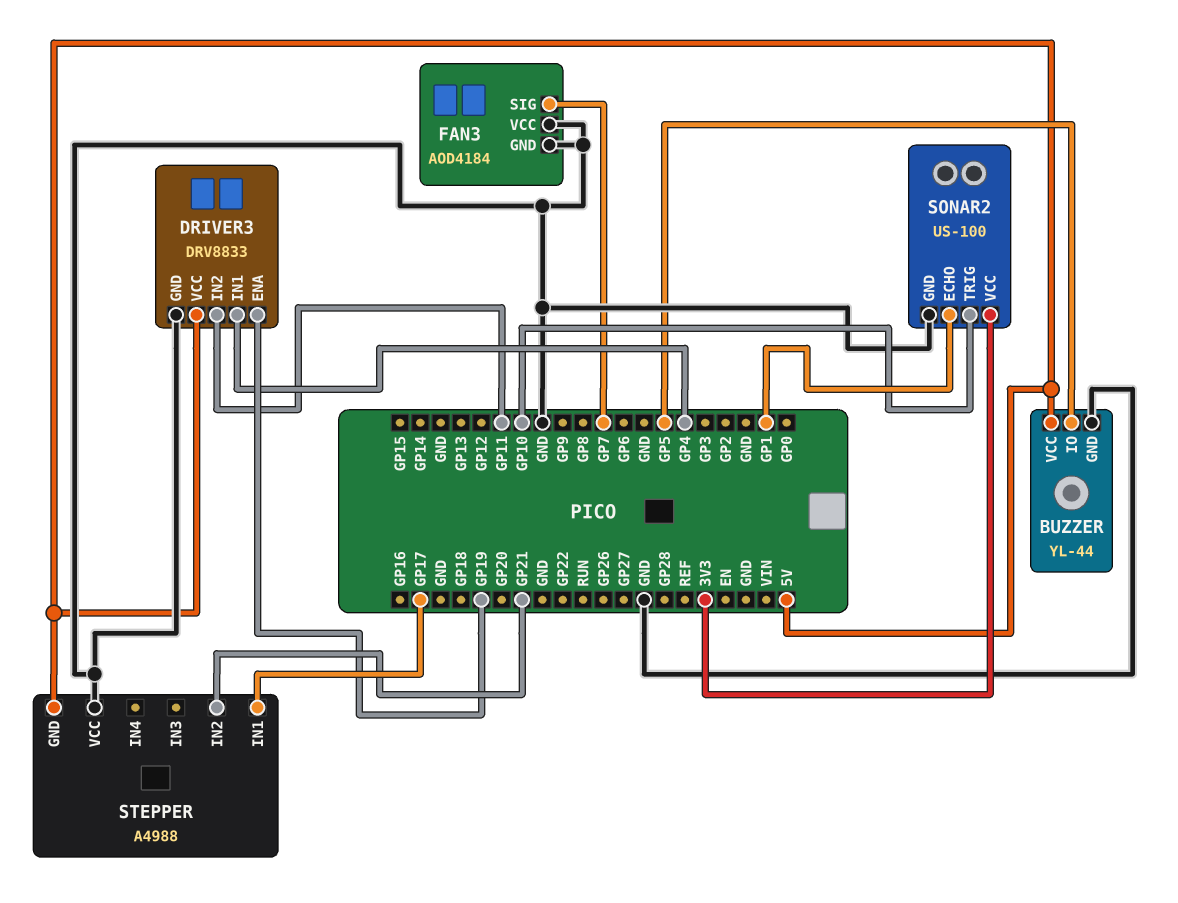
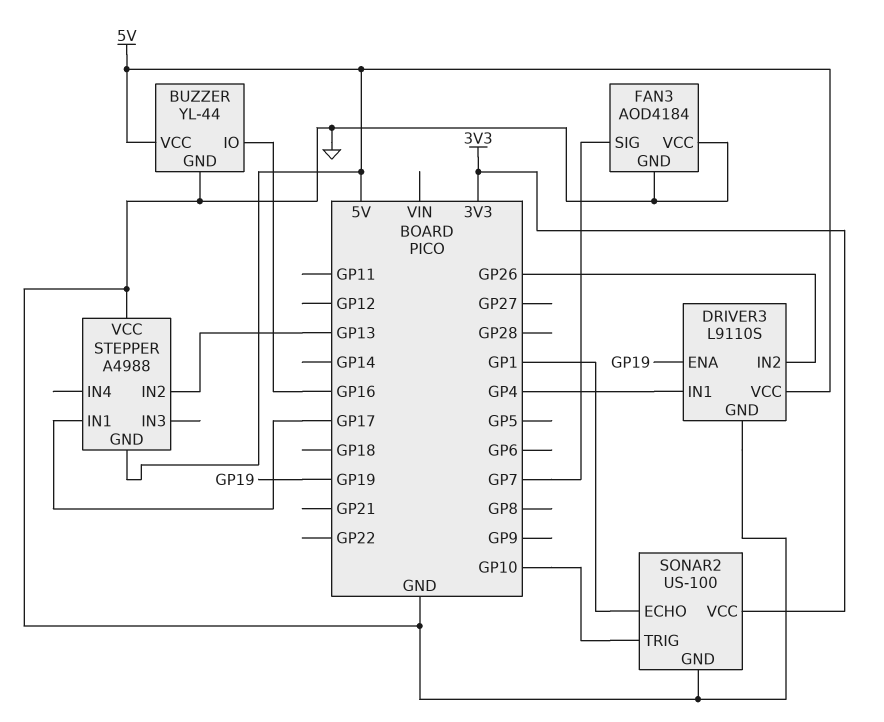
BUZZER pin IO: GP5 -> GP16
DRIVER3: DRV8833 -> L9110S
DRIVER3 pin IN2: GP11 -> GP26
STEPPER pin IN2: GP21 -> GP13

